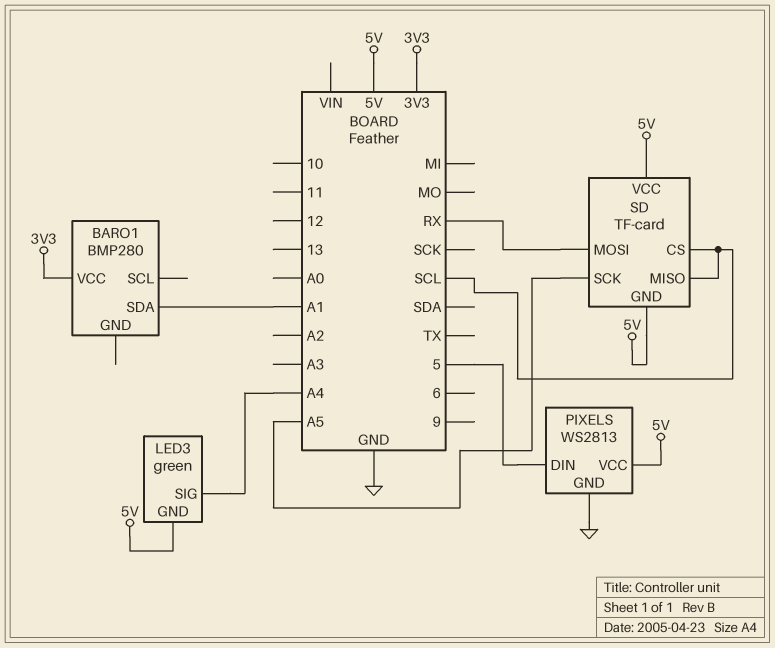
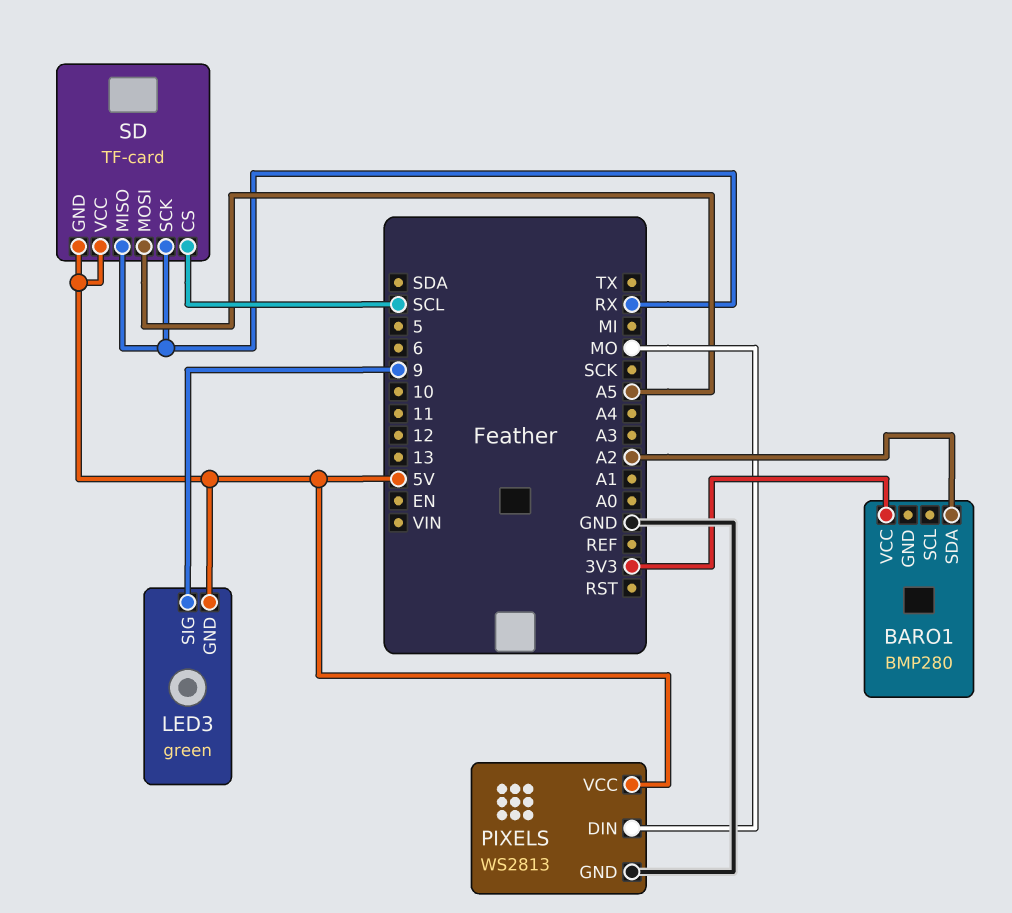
BARO1 pin SDA: A1 -> A2
LED3 pin SIG: A4 -> 9
PIXELS pin DIN: 5 -> MO
SD pin MISO: SCL -> RX
SD pin MOSI: RX -> A5
SD pin SCK: A5 -> RX

